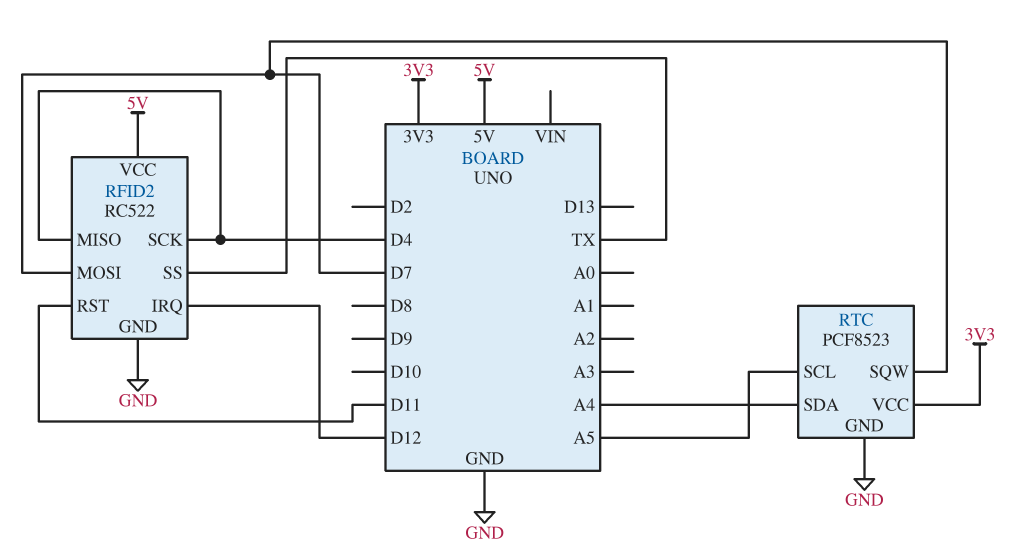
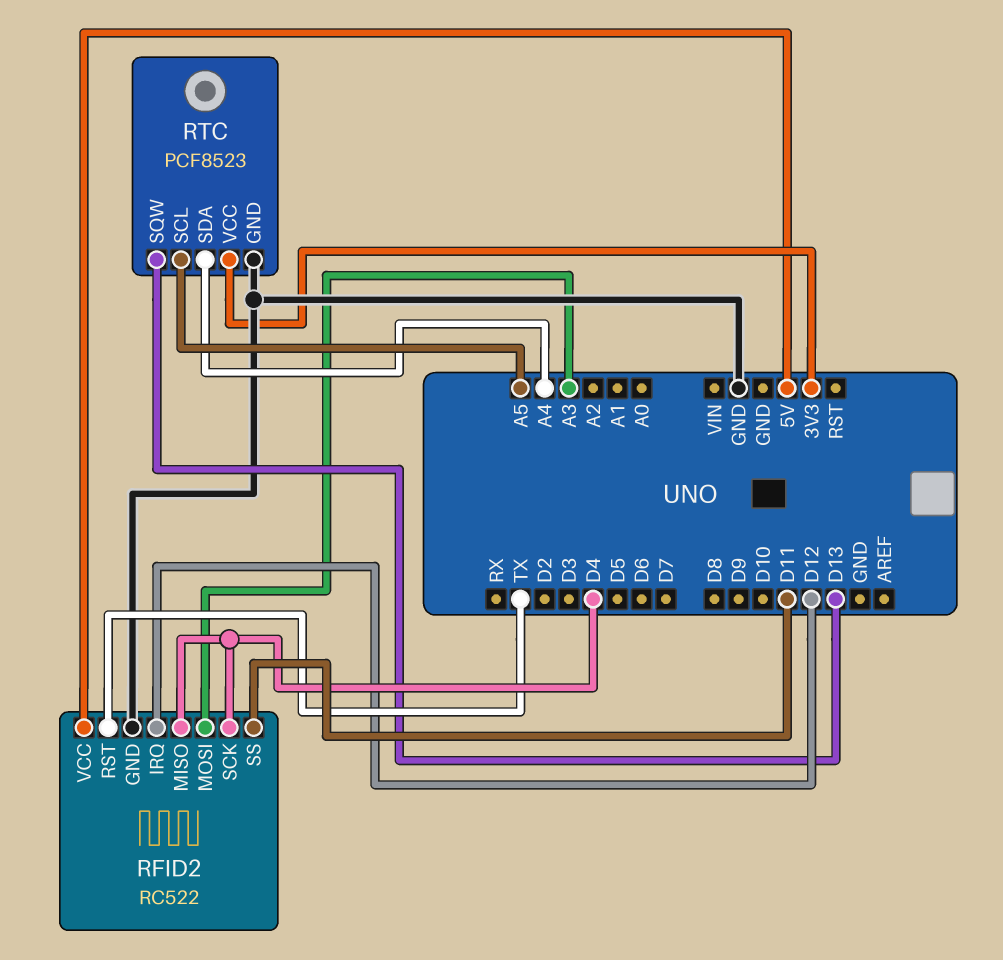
RFID2 pin MOSI: D7 -> A3
RFID2 pin RST: D11 -> TX
RFID2 pin SS: TX -> D11
RTC pin SQW: D7 -> D13

